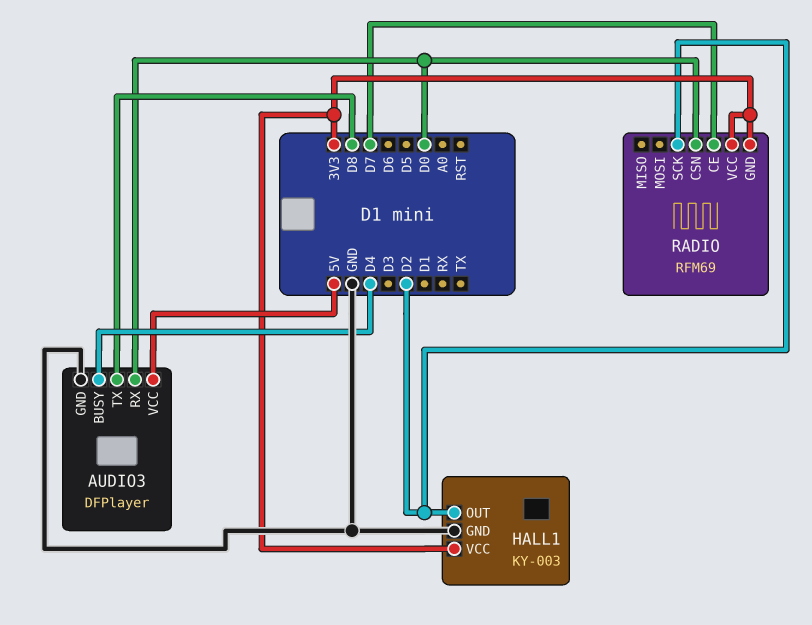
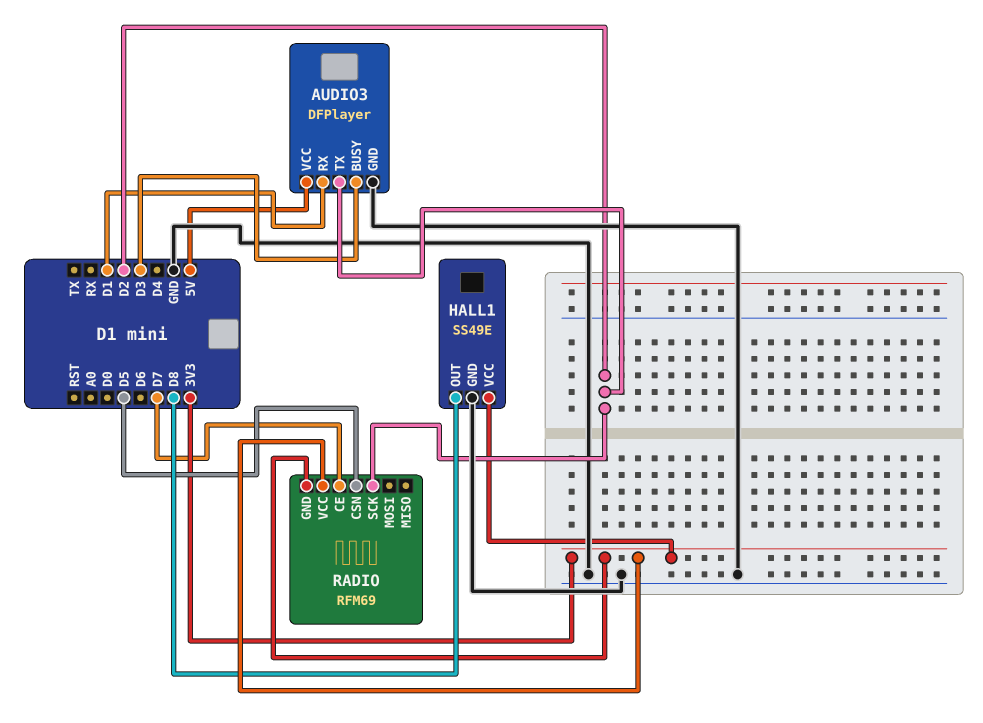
AUDIO3 pin BUSY: D4 -> D3
AUDIO3 pin RX: D0 -> D1
AUDIO3 pin TX: D8 -> D2
HALL1: KY-003 -> SS49E
HALL1 pin OUT: D2 -> D8
RADIO pin CSN: D0 -> D5

